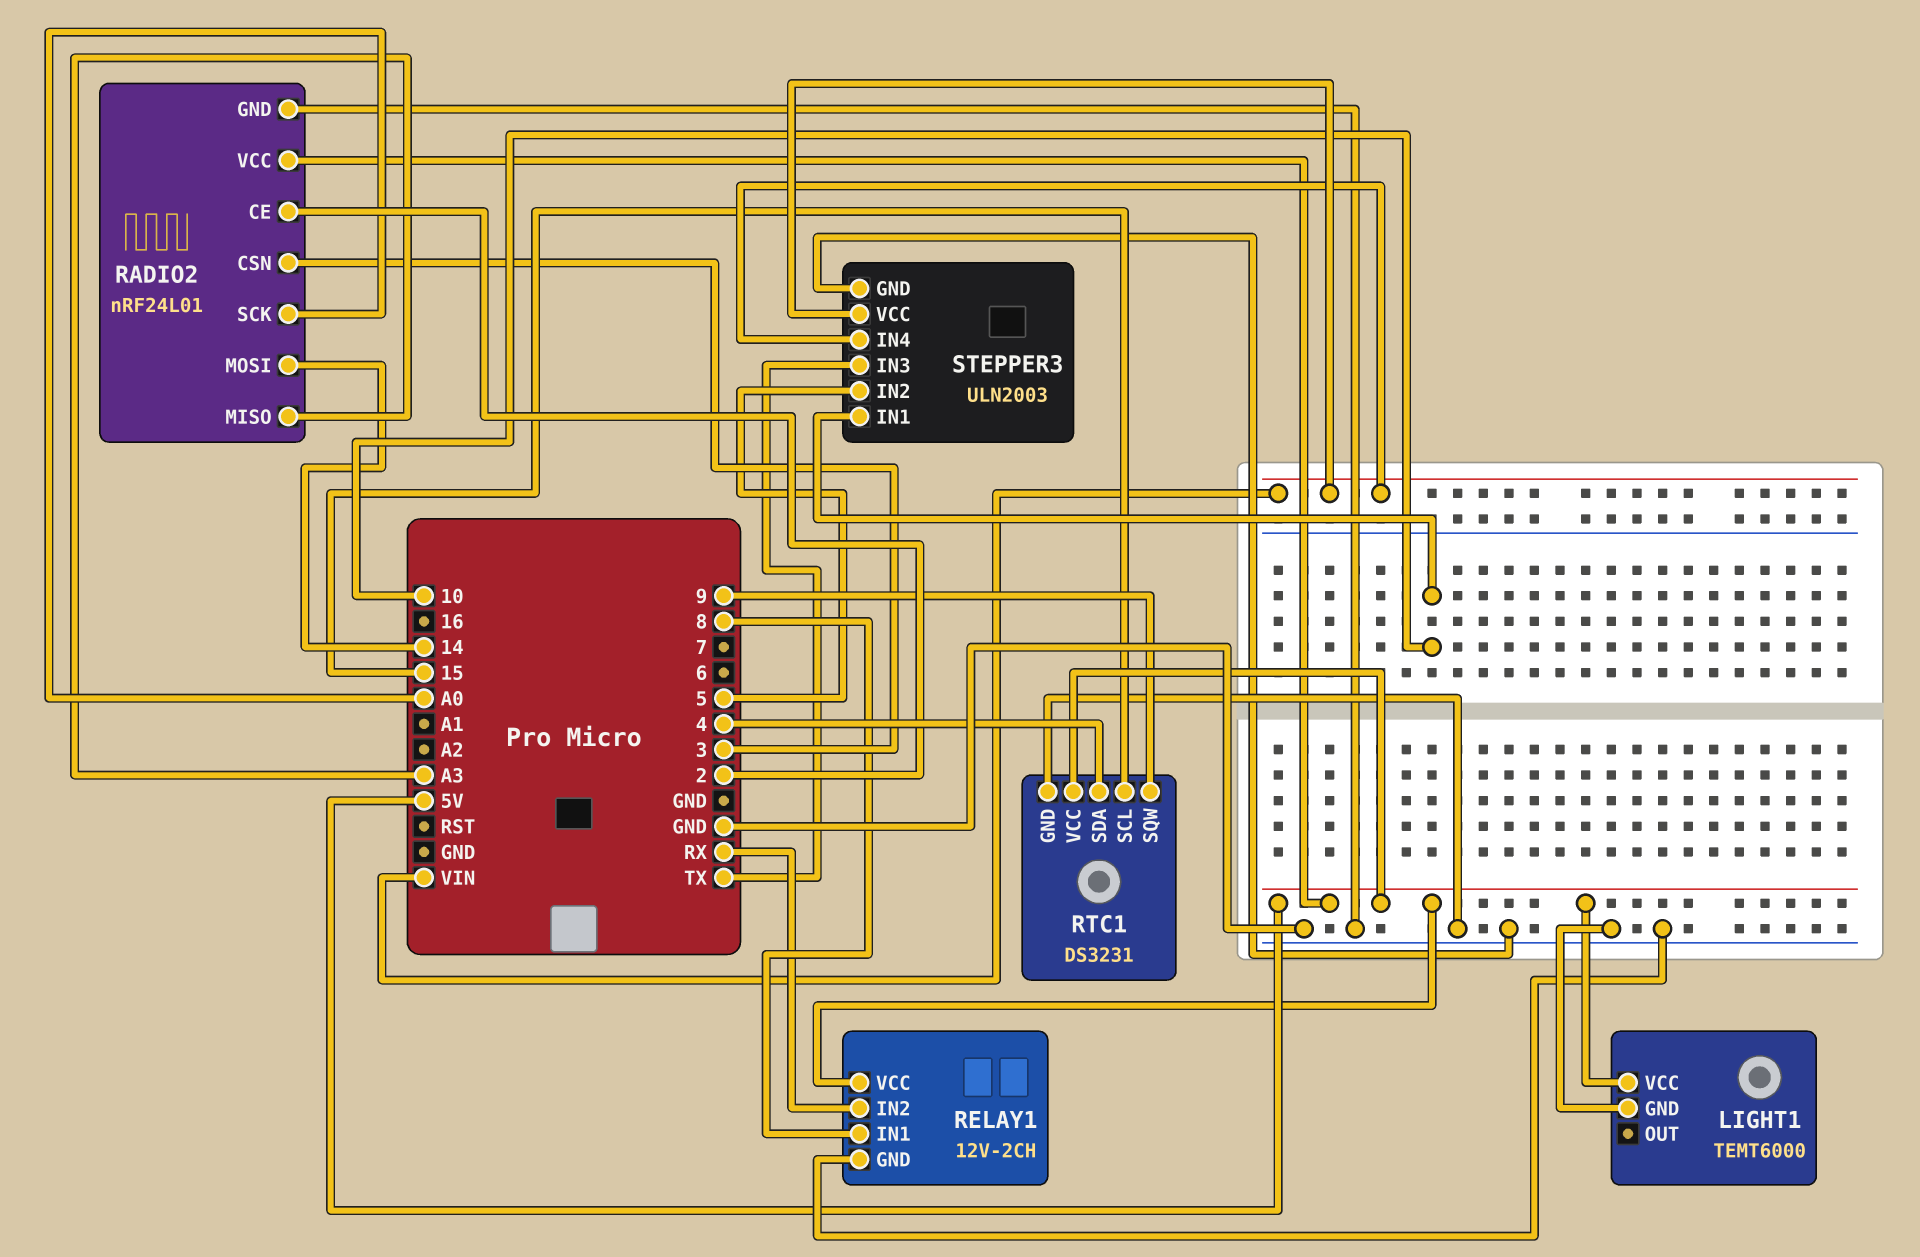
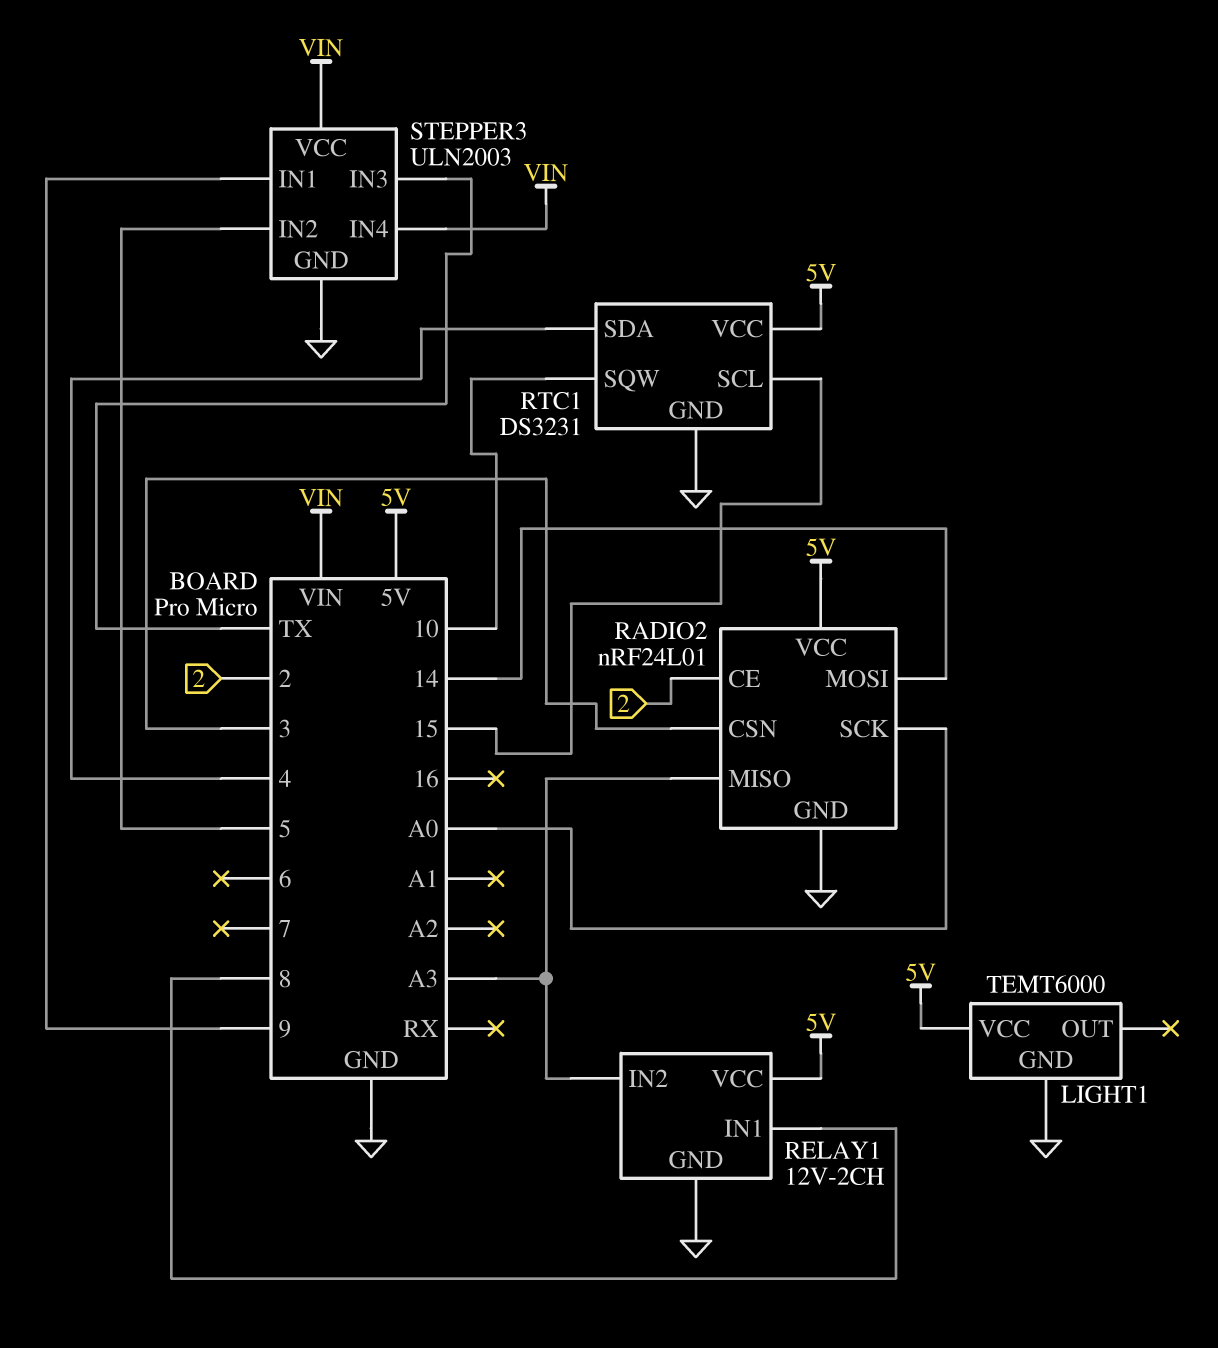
RELAY1 pin IN2: RX -> A3
RTC1 pin SQW: 9 -> 10
STEPPER3 pin IN1: 10 -> 9

